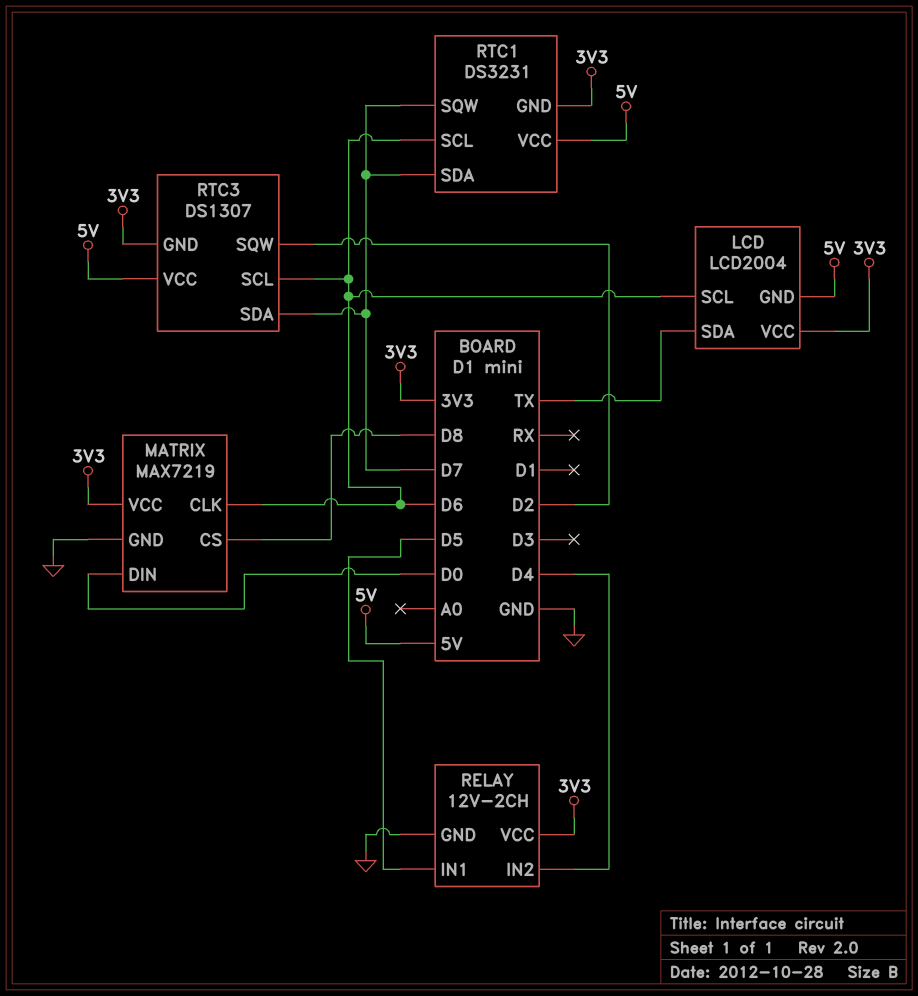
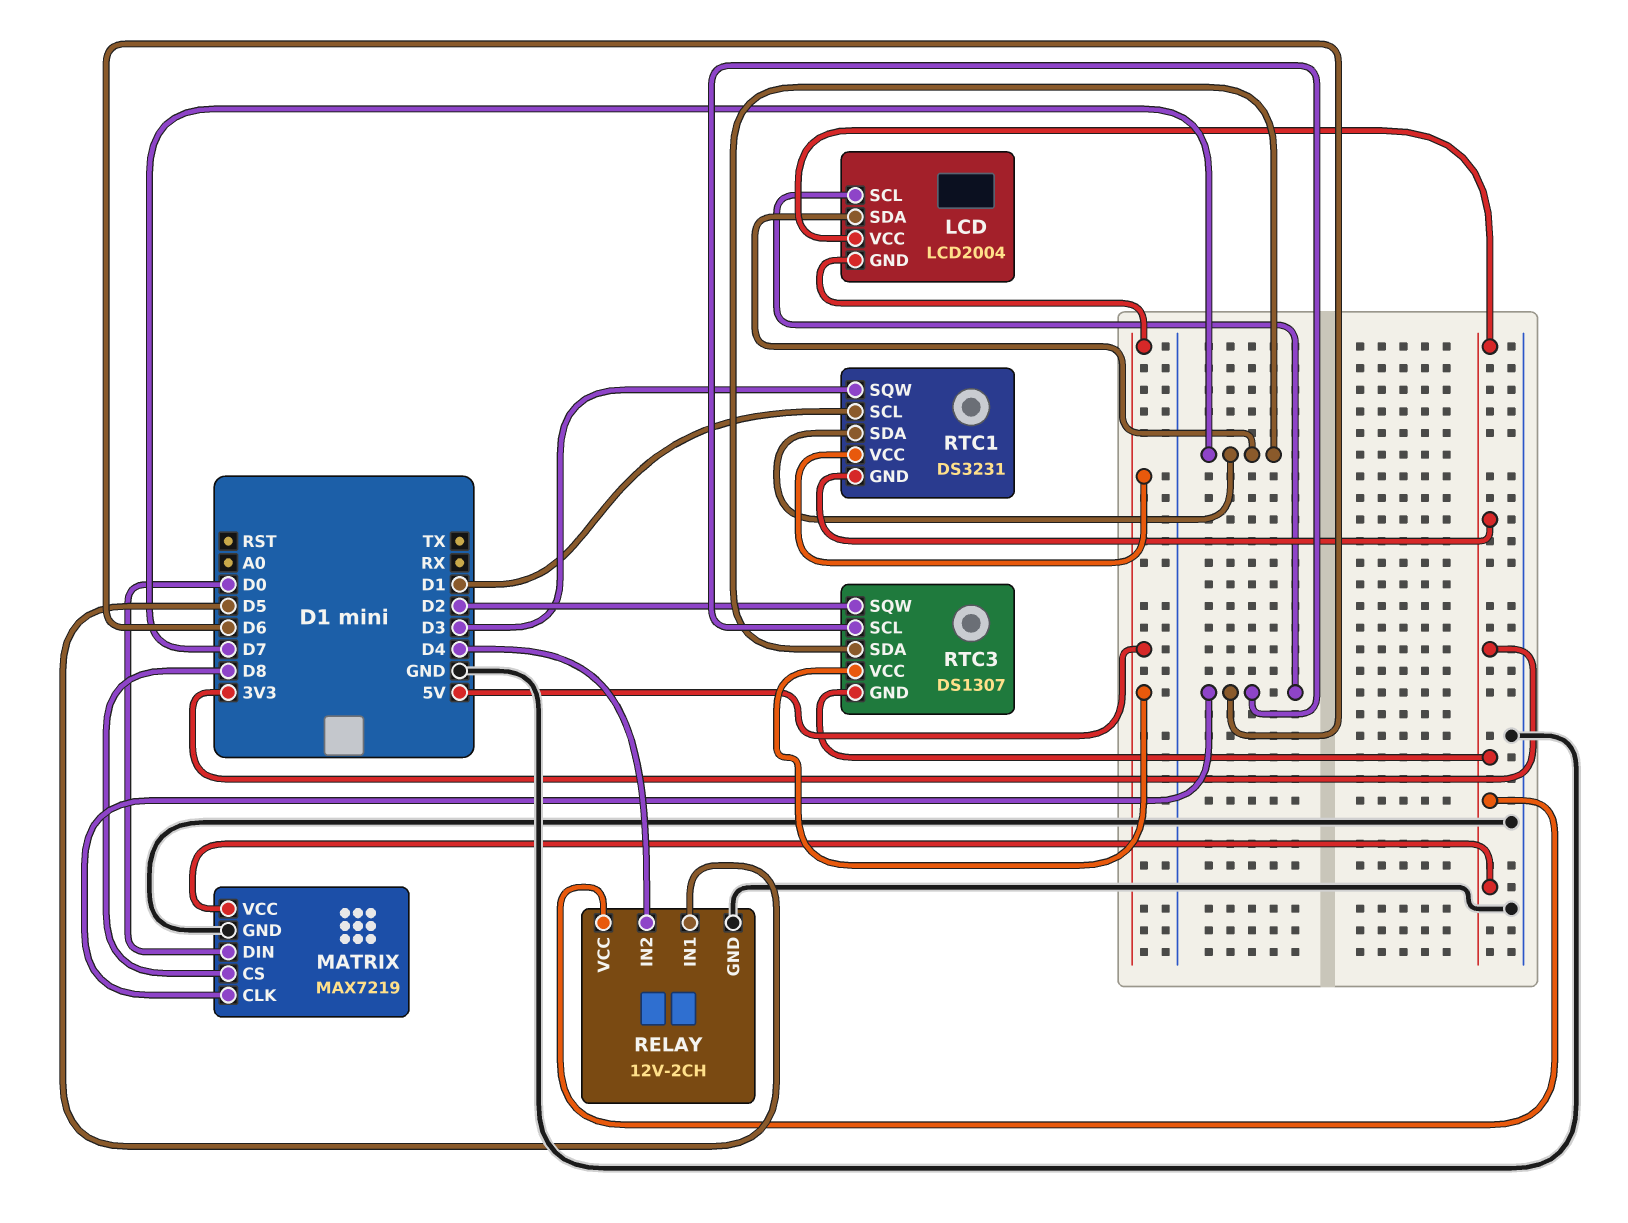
LCD pin SDA: TX -> D7
RTC1 pin SCL: D6 -> D1
RTC1 pin SQW: D7 -> D3

